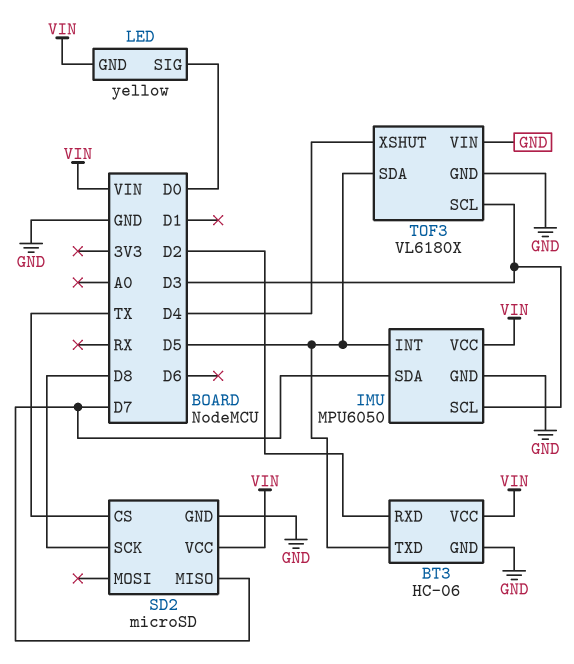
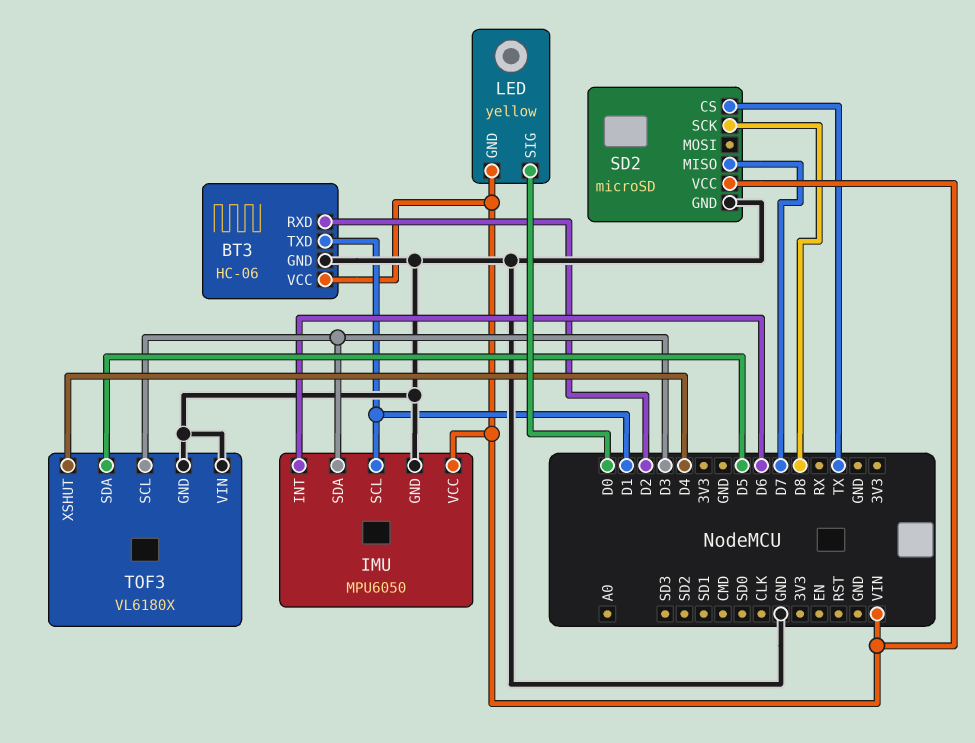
BT3 pin TXD: D5 -> D1
IMU pin INT: D5 -> D6
IMU pin SCL: D3 -> D1
IMU pin SDA: D7 -> D3

